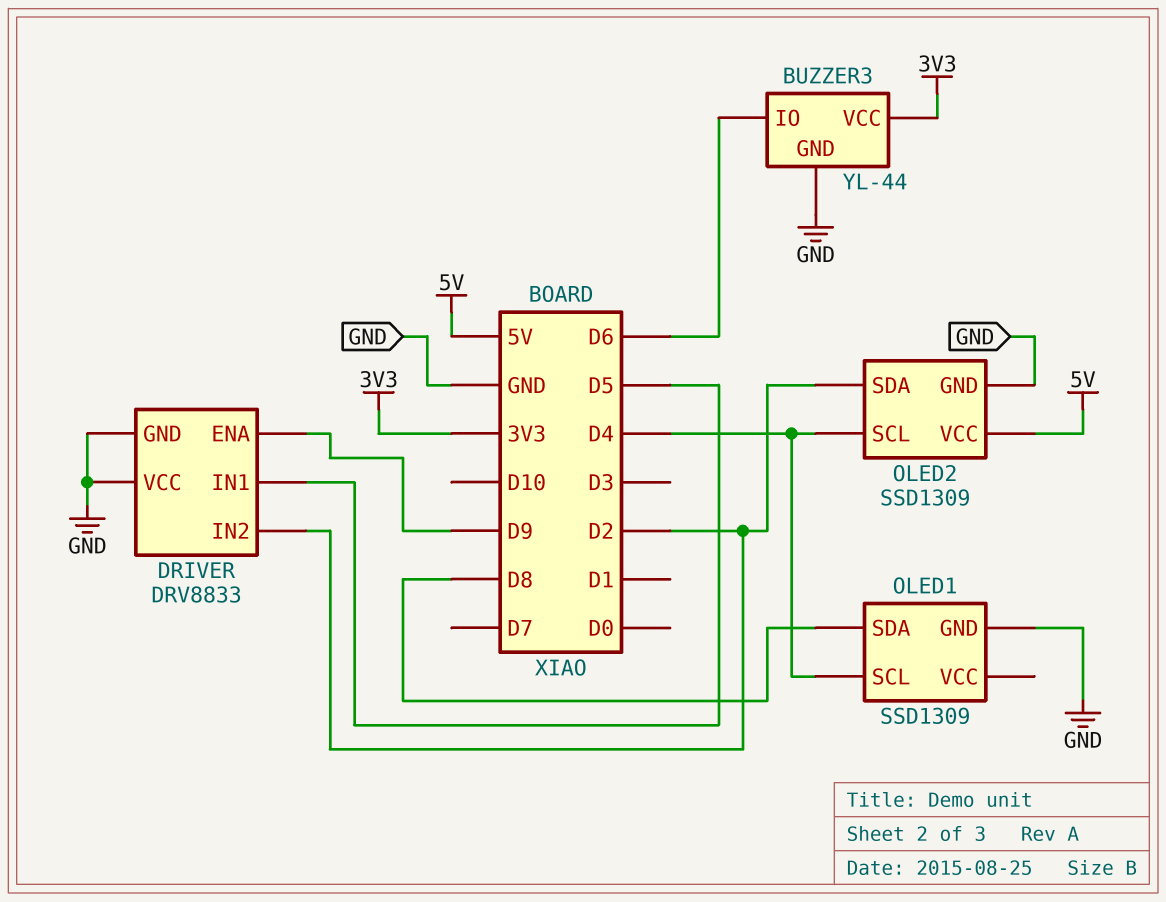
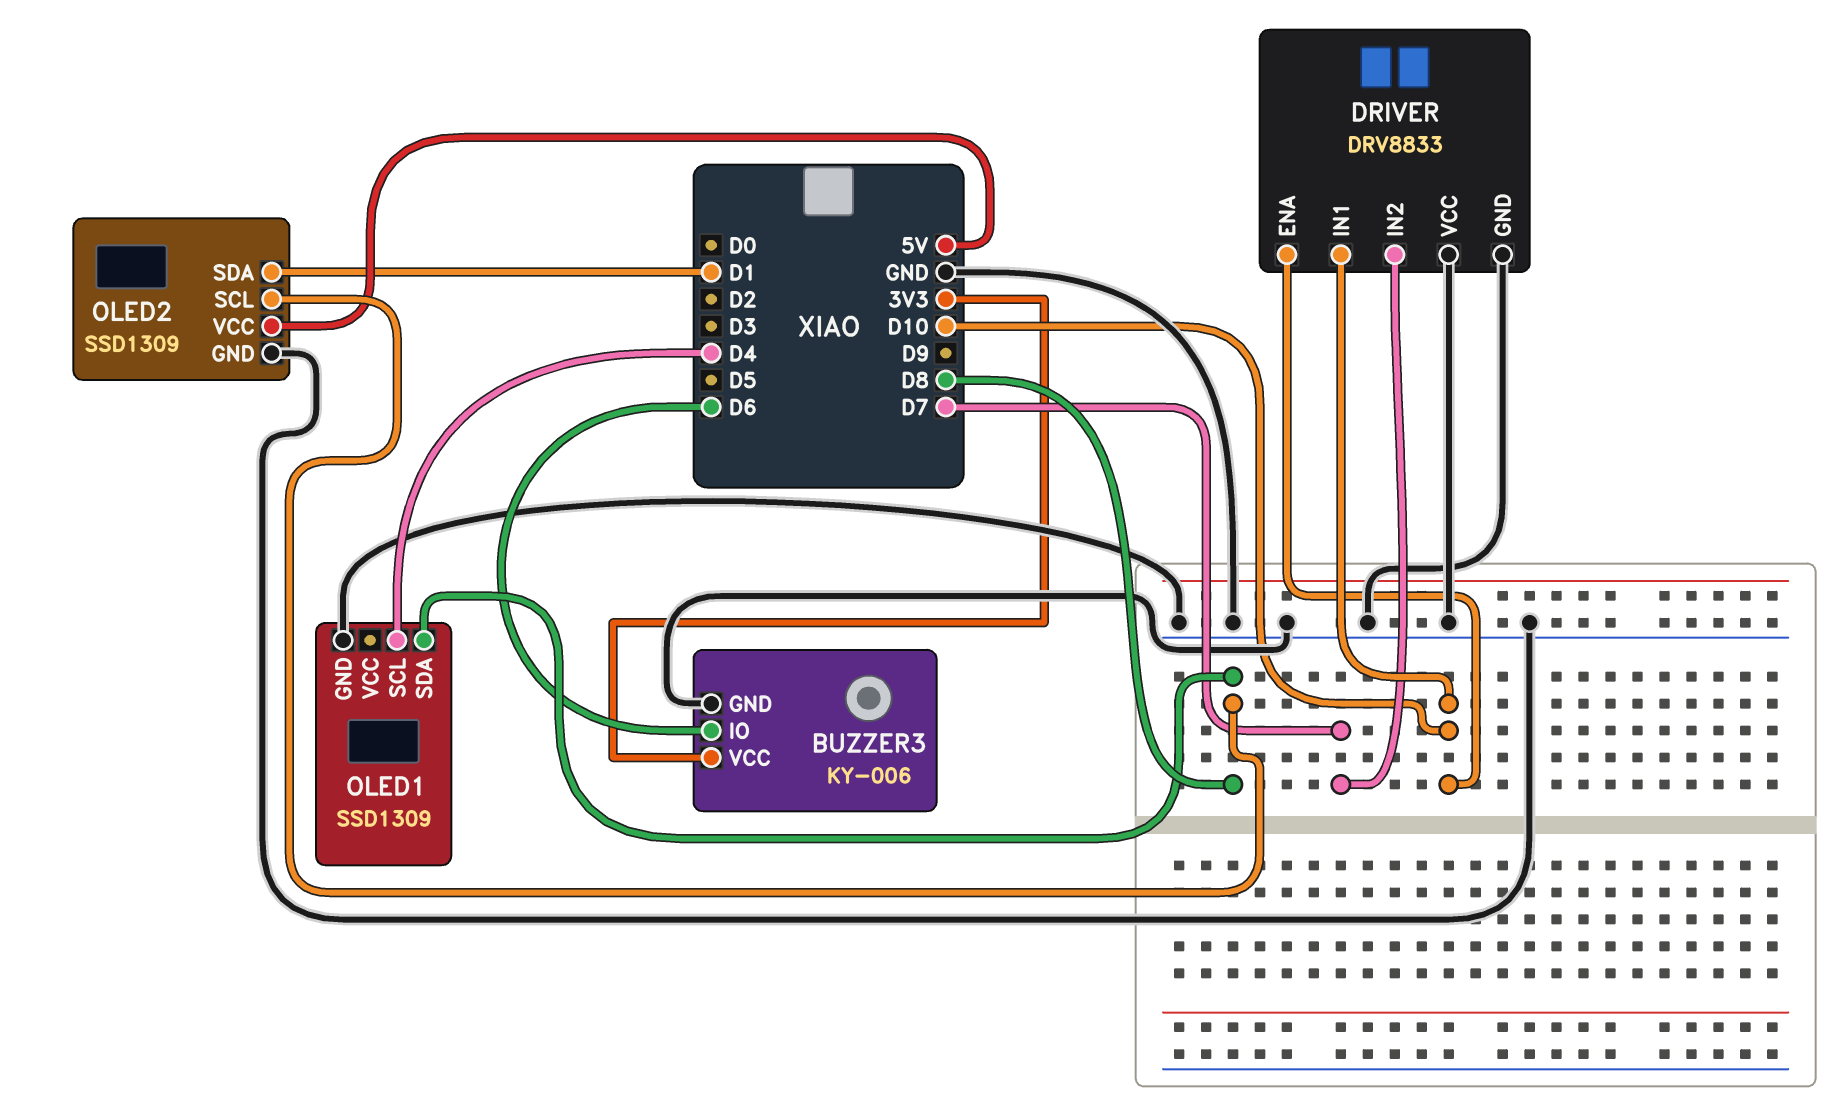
BUZZER3: YL-44 -> KY-006
DRIVER pin ENA: D9 -> D10
DRIVER pin IN1: D5 -> D10
DRIVER pin IN2: D2 -> D7
OLED2 pin SCL: D4 -> D8
OLED2 pin SDA: D2 -> D1

